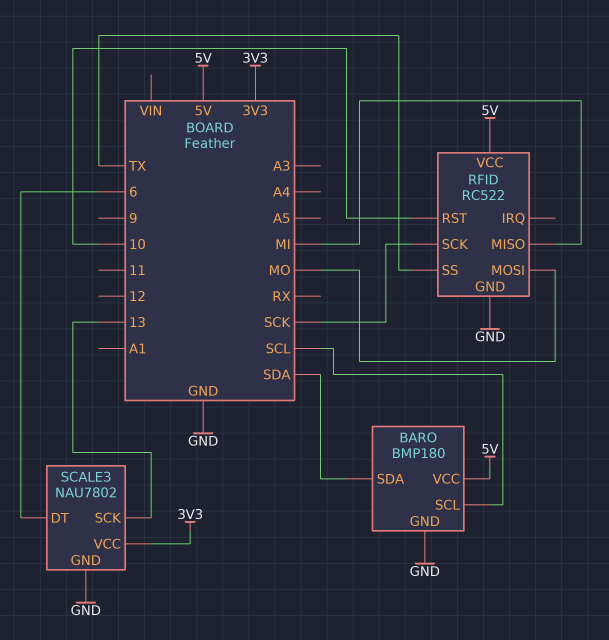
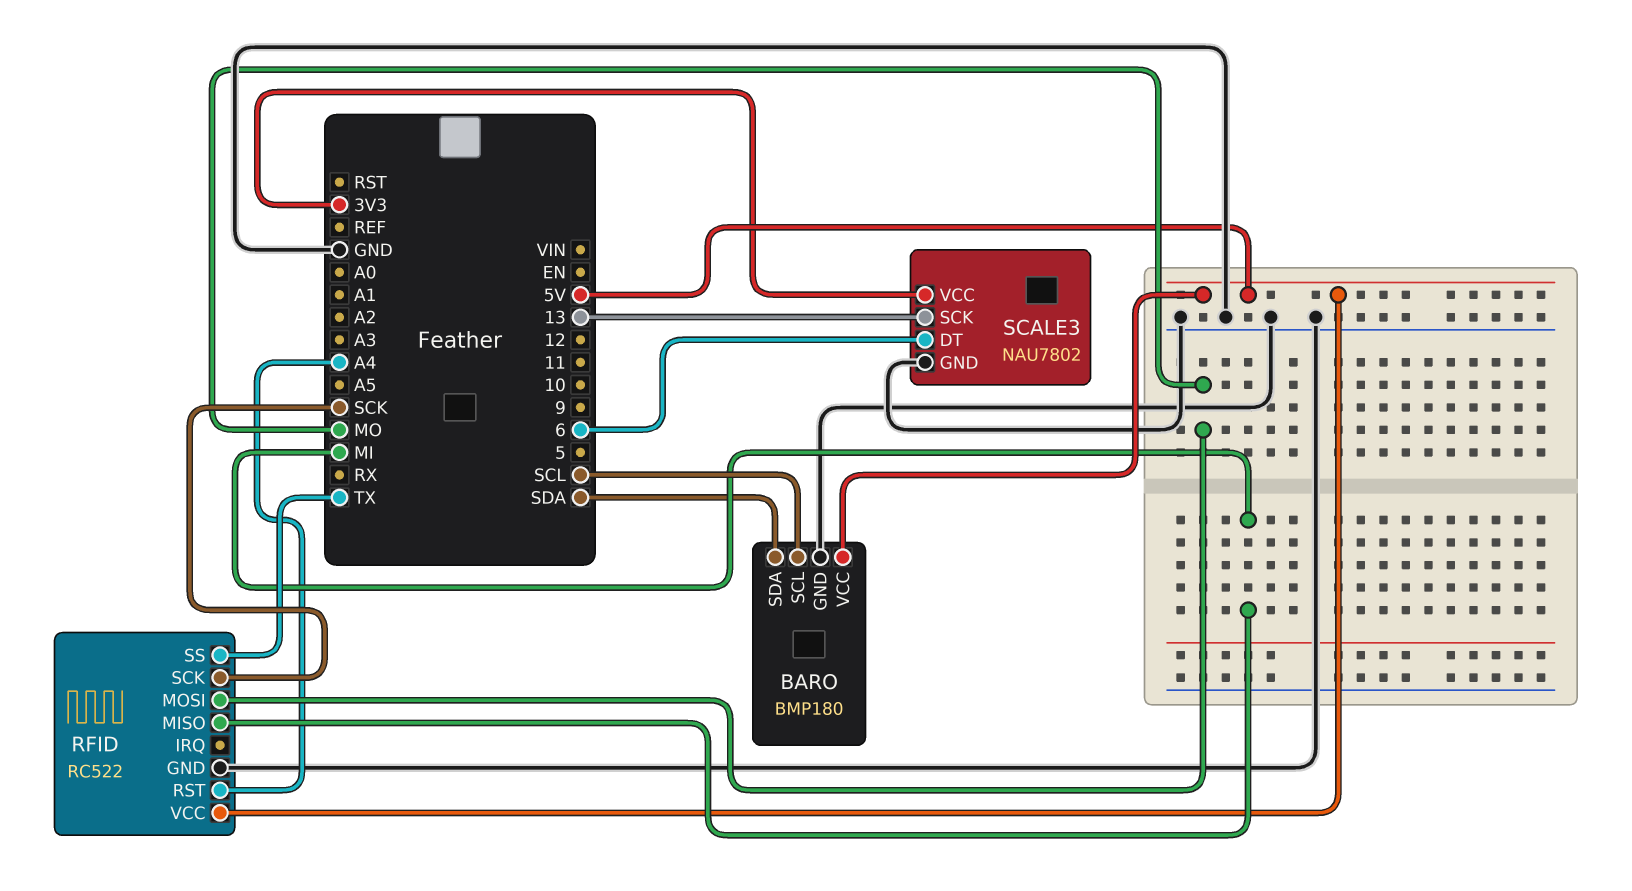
RFID pin RST: 10 -> A4

